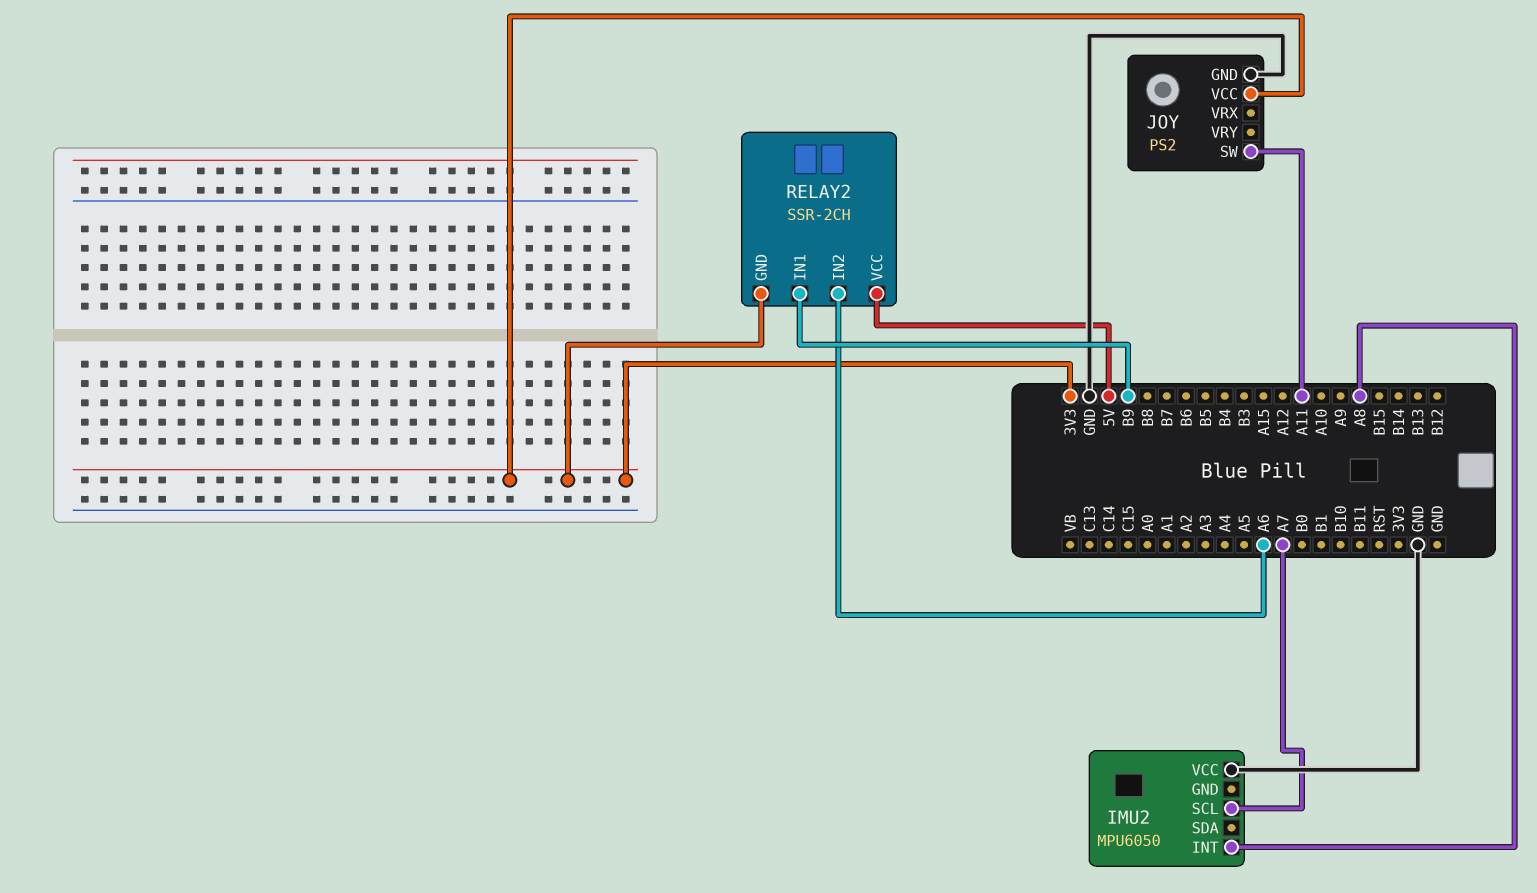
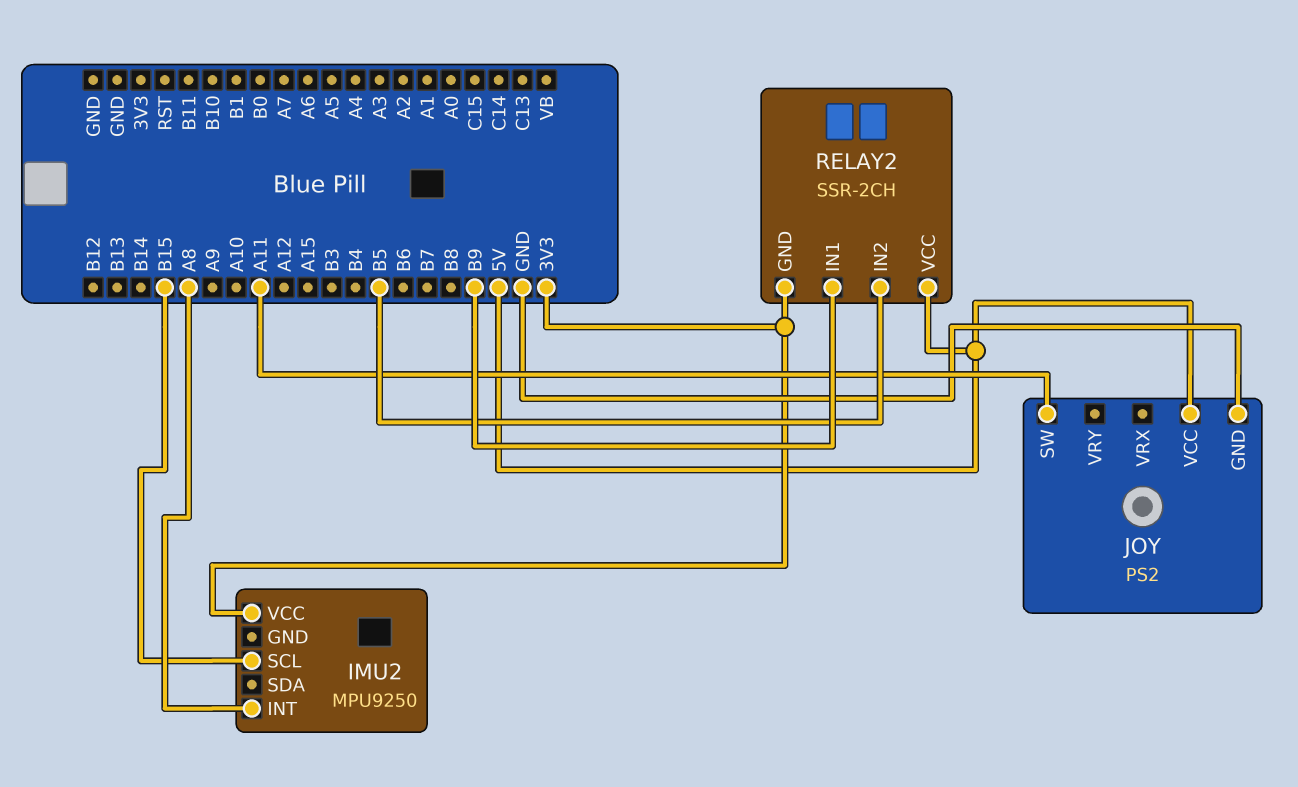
IMU2: MPU6050 -> MPU9250
IMU2 pin SCL: A7 -> B15
IMU2 pin VCC: GND -> 3V3
JOY pin VCC: 3V3 -> 5V
RELAY2 pin IN2: A6 -> B5

